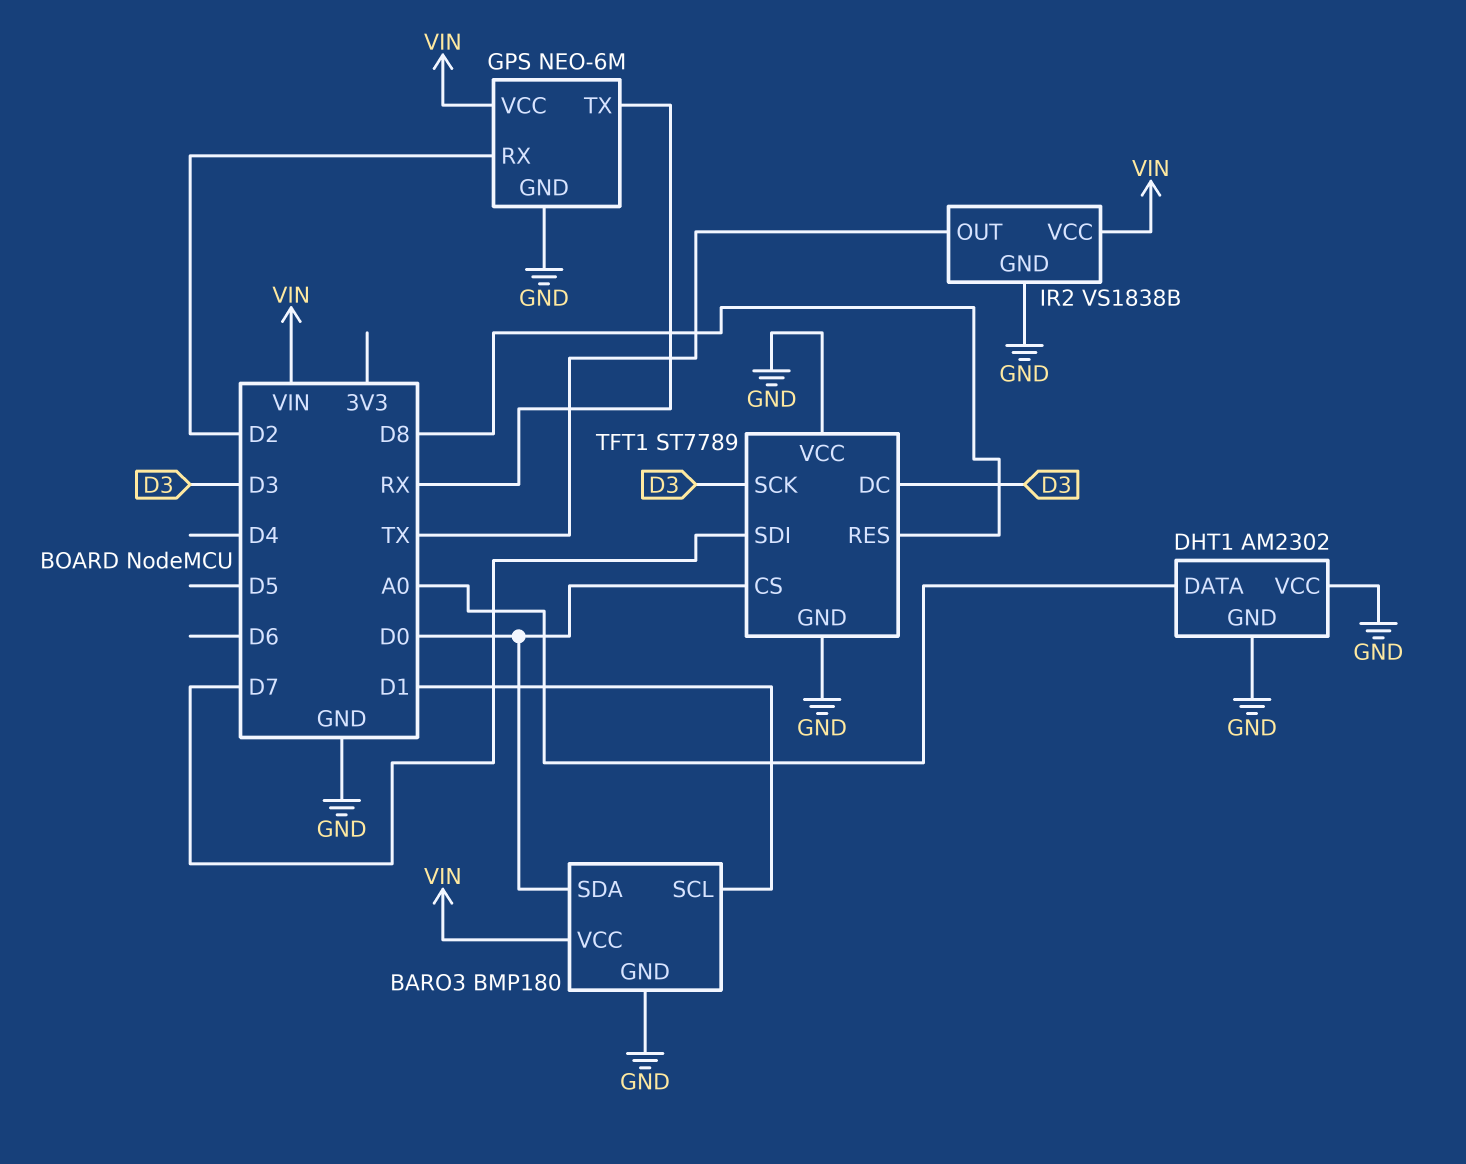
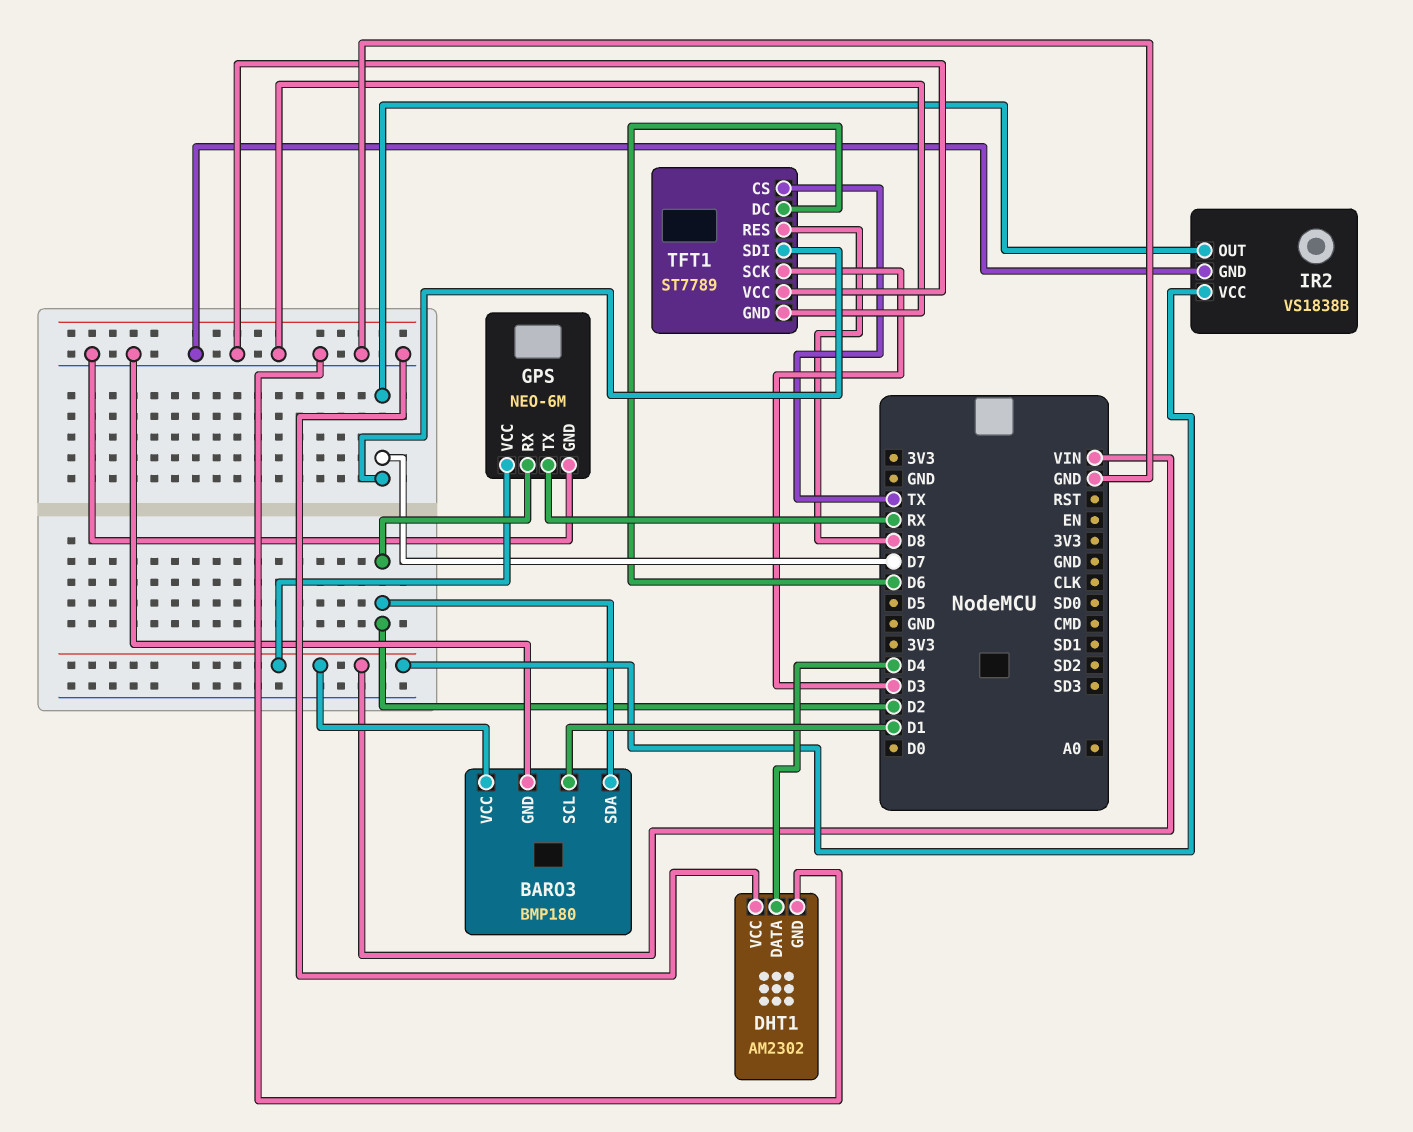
BARO3 pin SDA: D0 -> D2
DHT1 pin DATA: A0 -> D4
IR2 pin OUT: TX -> D7
TFT1 pin CS: D0 -> TX
TFT1 pin DC: D3 -> D6

